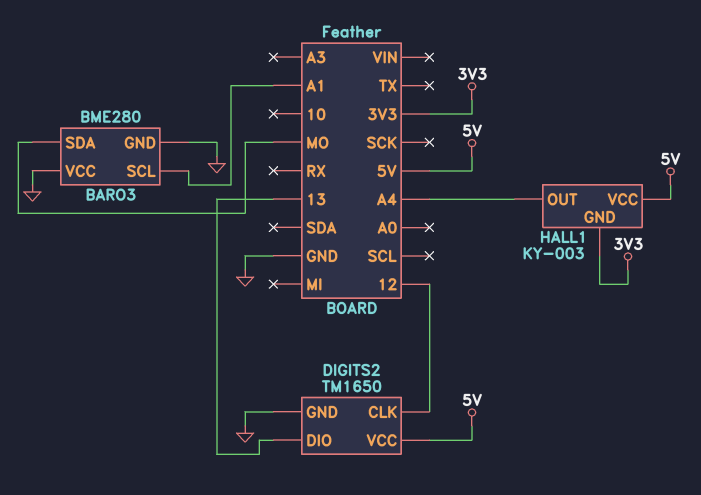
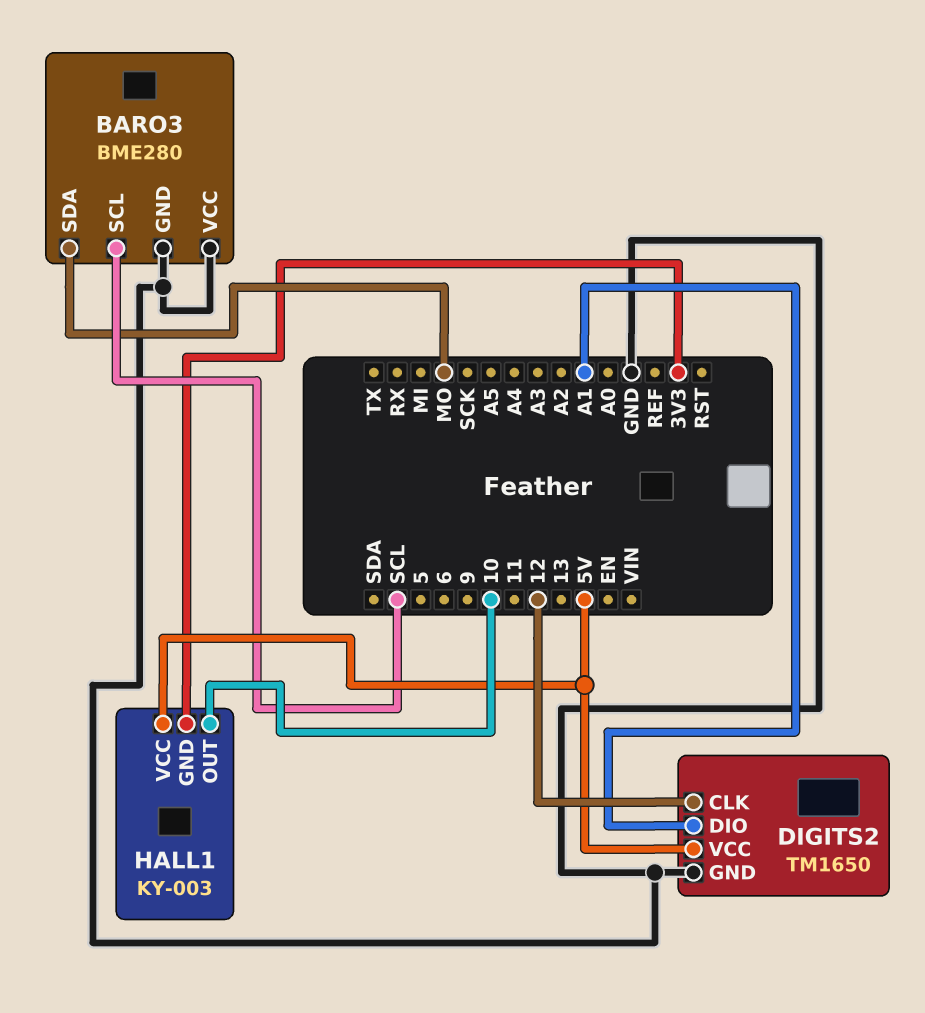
BARO3 pin SCL: A1 -> SCL
DIGITS2 pin DIO: 13 -> A1
HALL1 pin OUT: A4 -> 10

